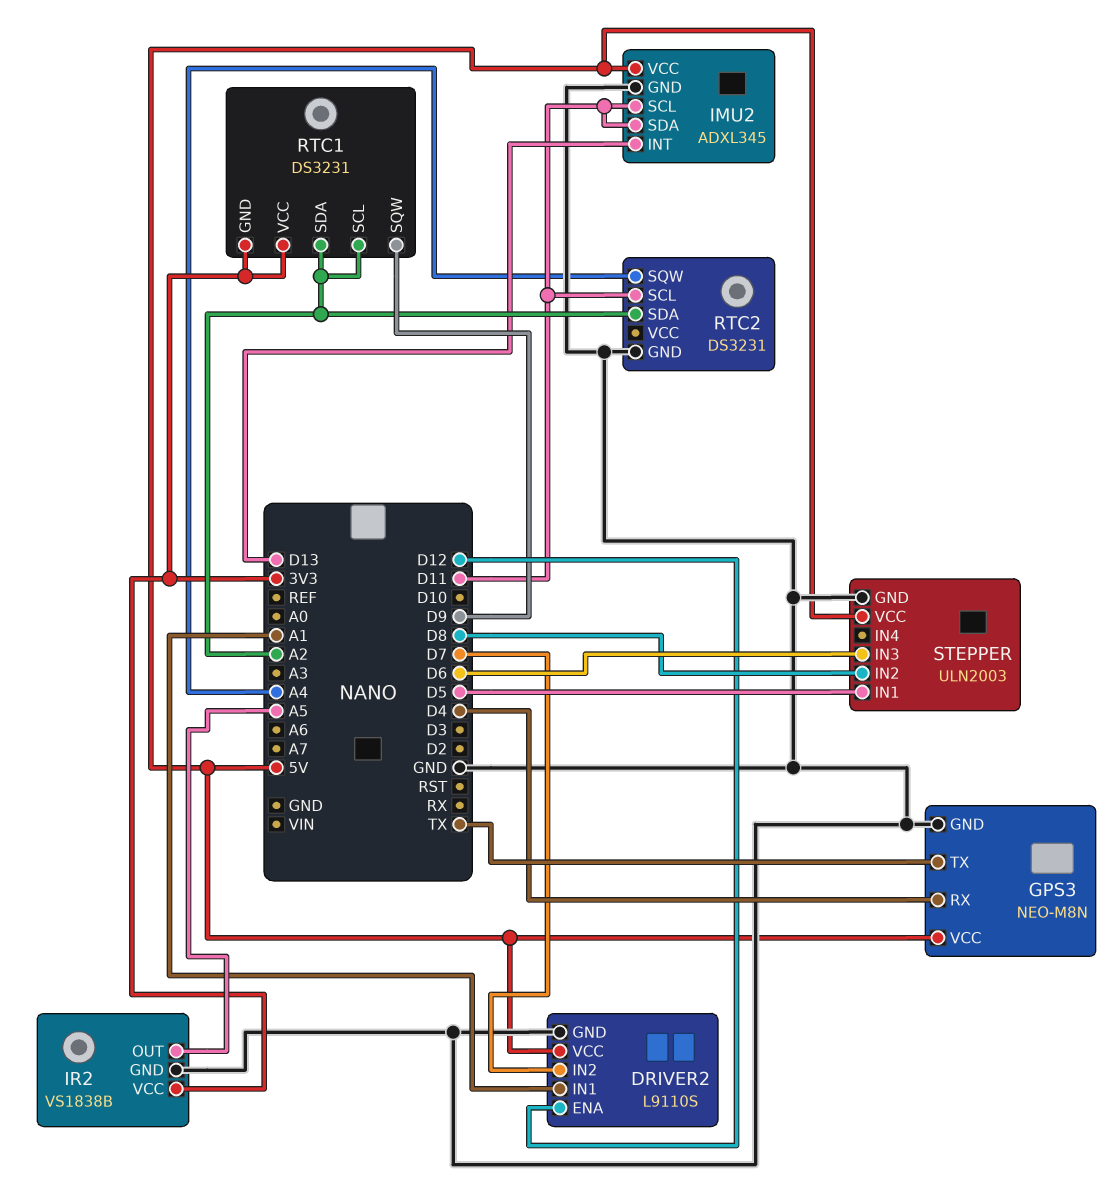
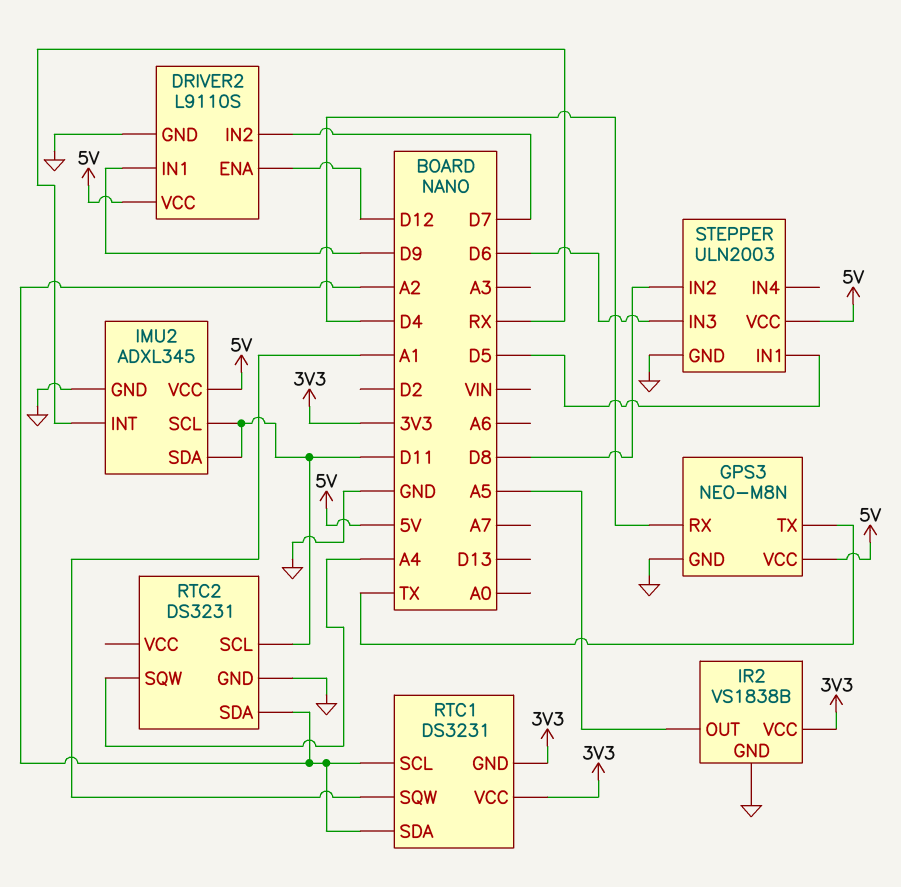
DRIVER2 pin IN1: A1 -> D9
IMU2 pin INT: D13 -> RX
RTC1 pin SQW: D9 -> A1

